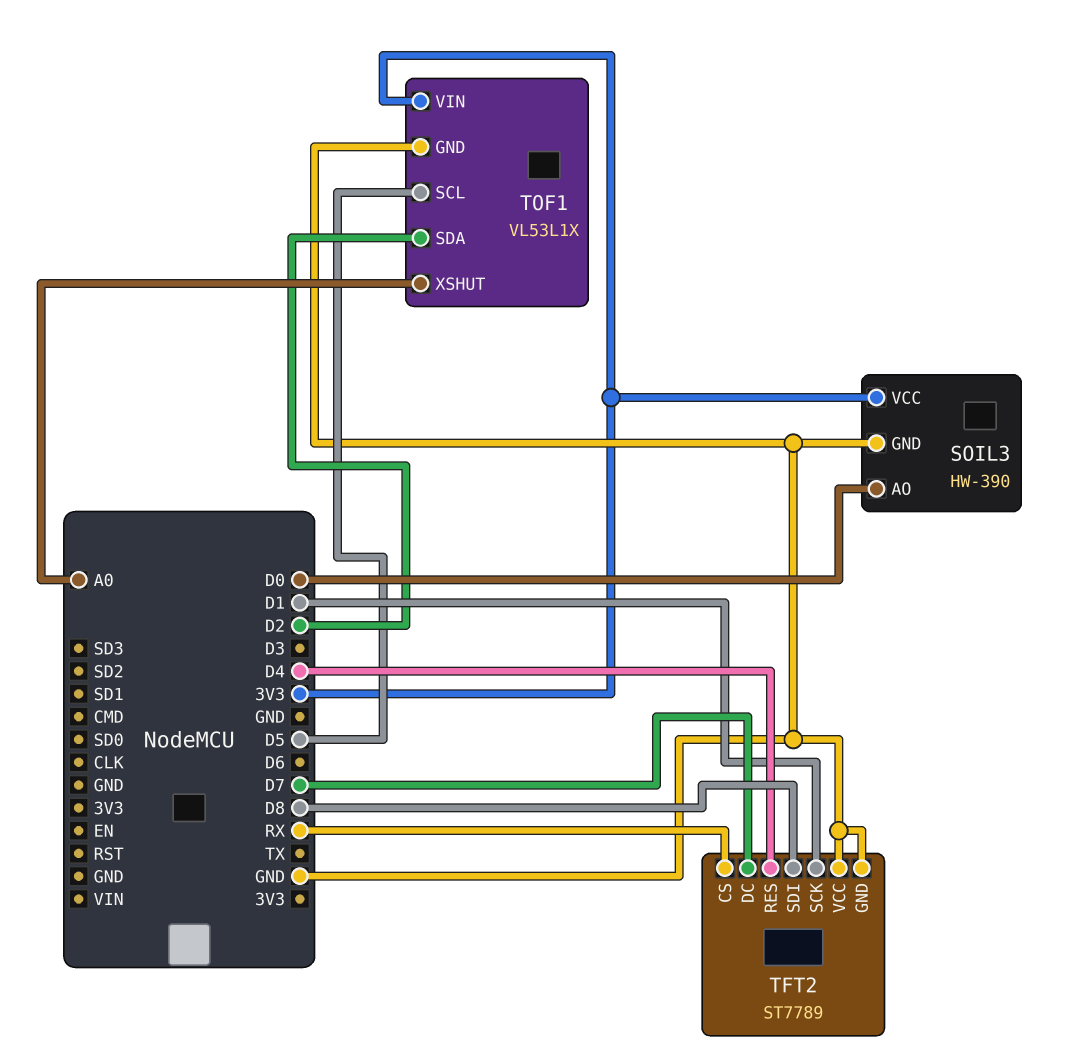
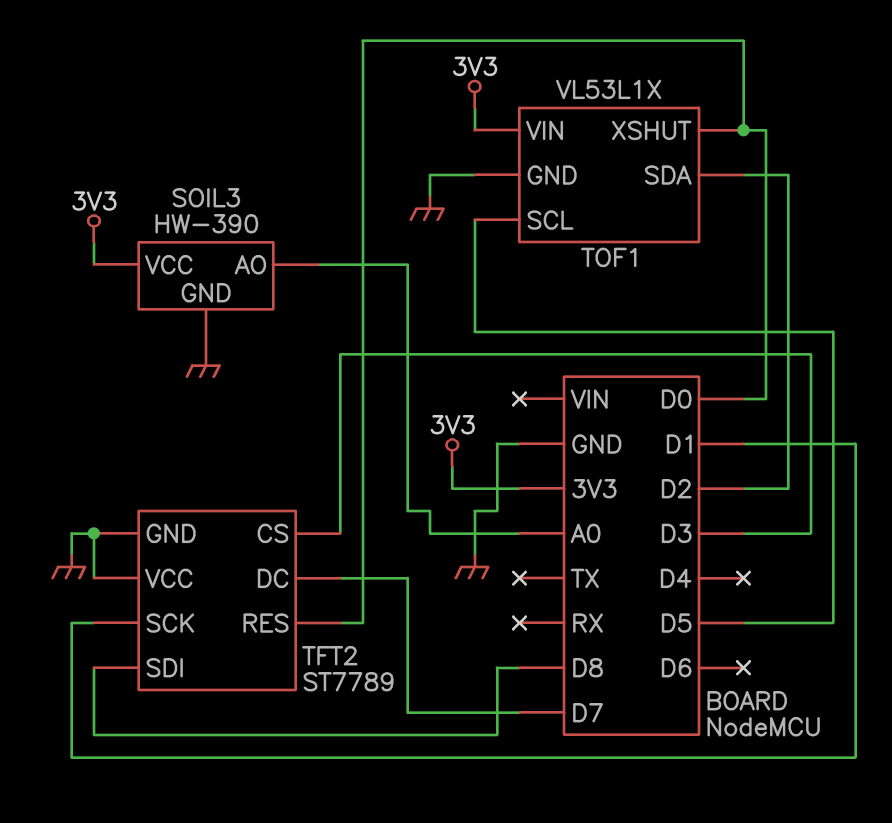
SOIL3 pin AO: D0 -> A0
TFT2 pin CS: RX -> D3
TFT2 pin RES: D4 -> D0
TOF1 pin XSHUT: A0 -> D0

